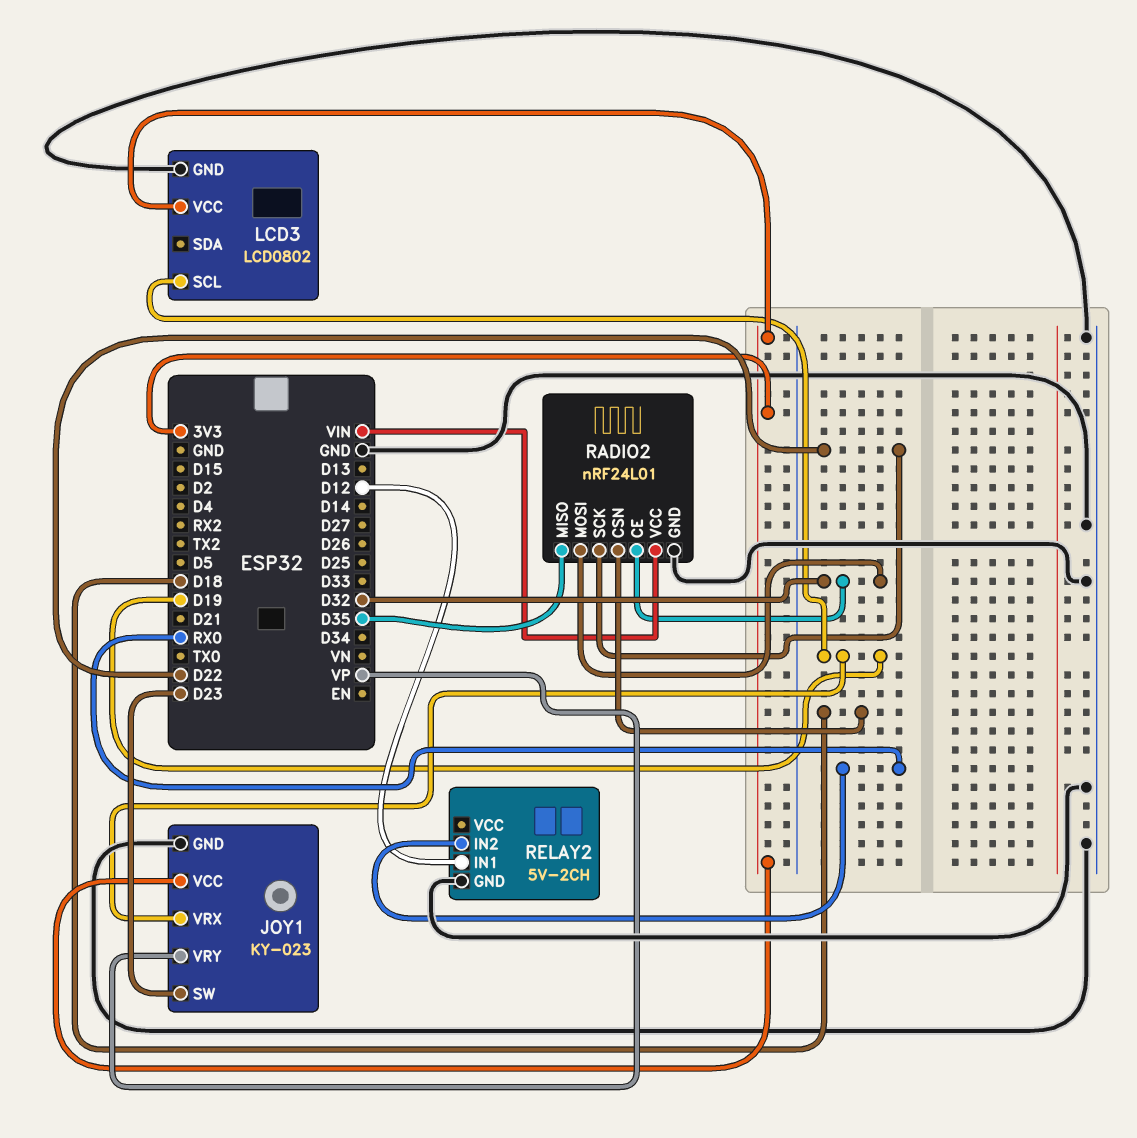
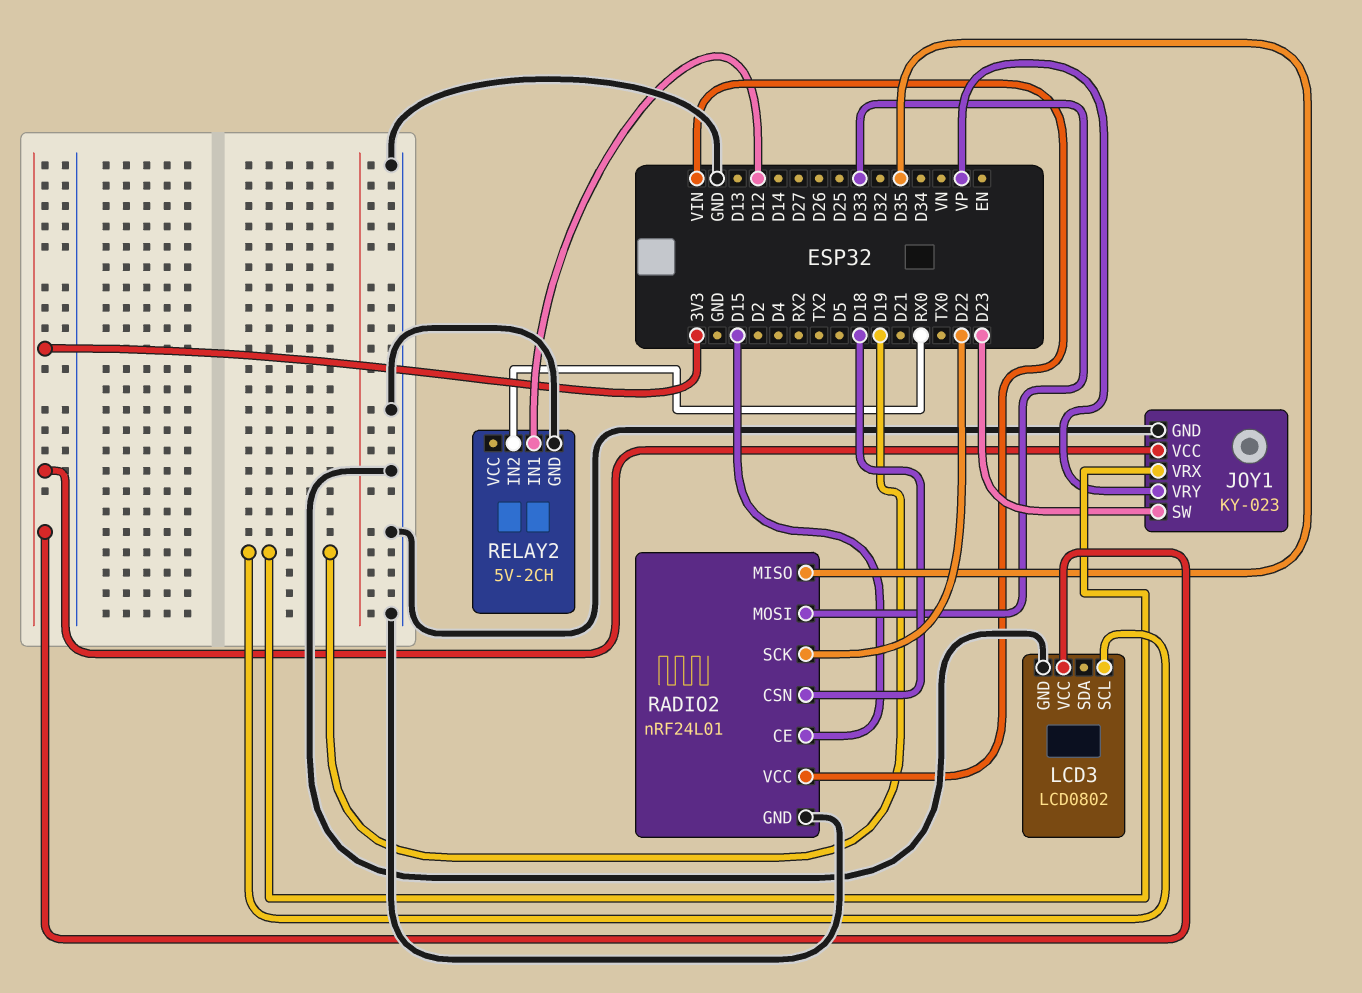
RADIO2 pin CE: D32 -> D15
RADIO2 pin MOSI: D32 -> D33

